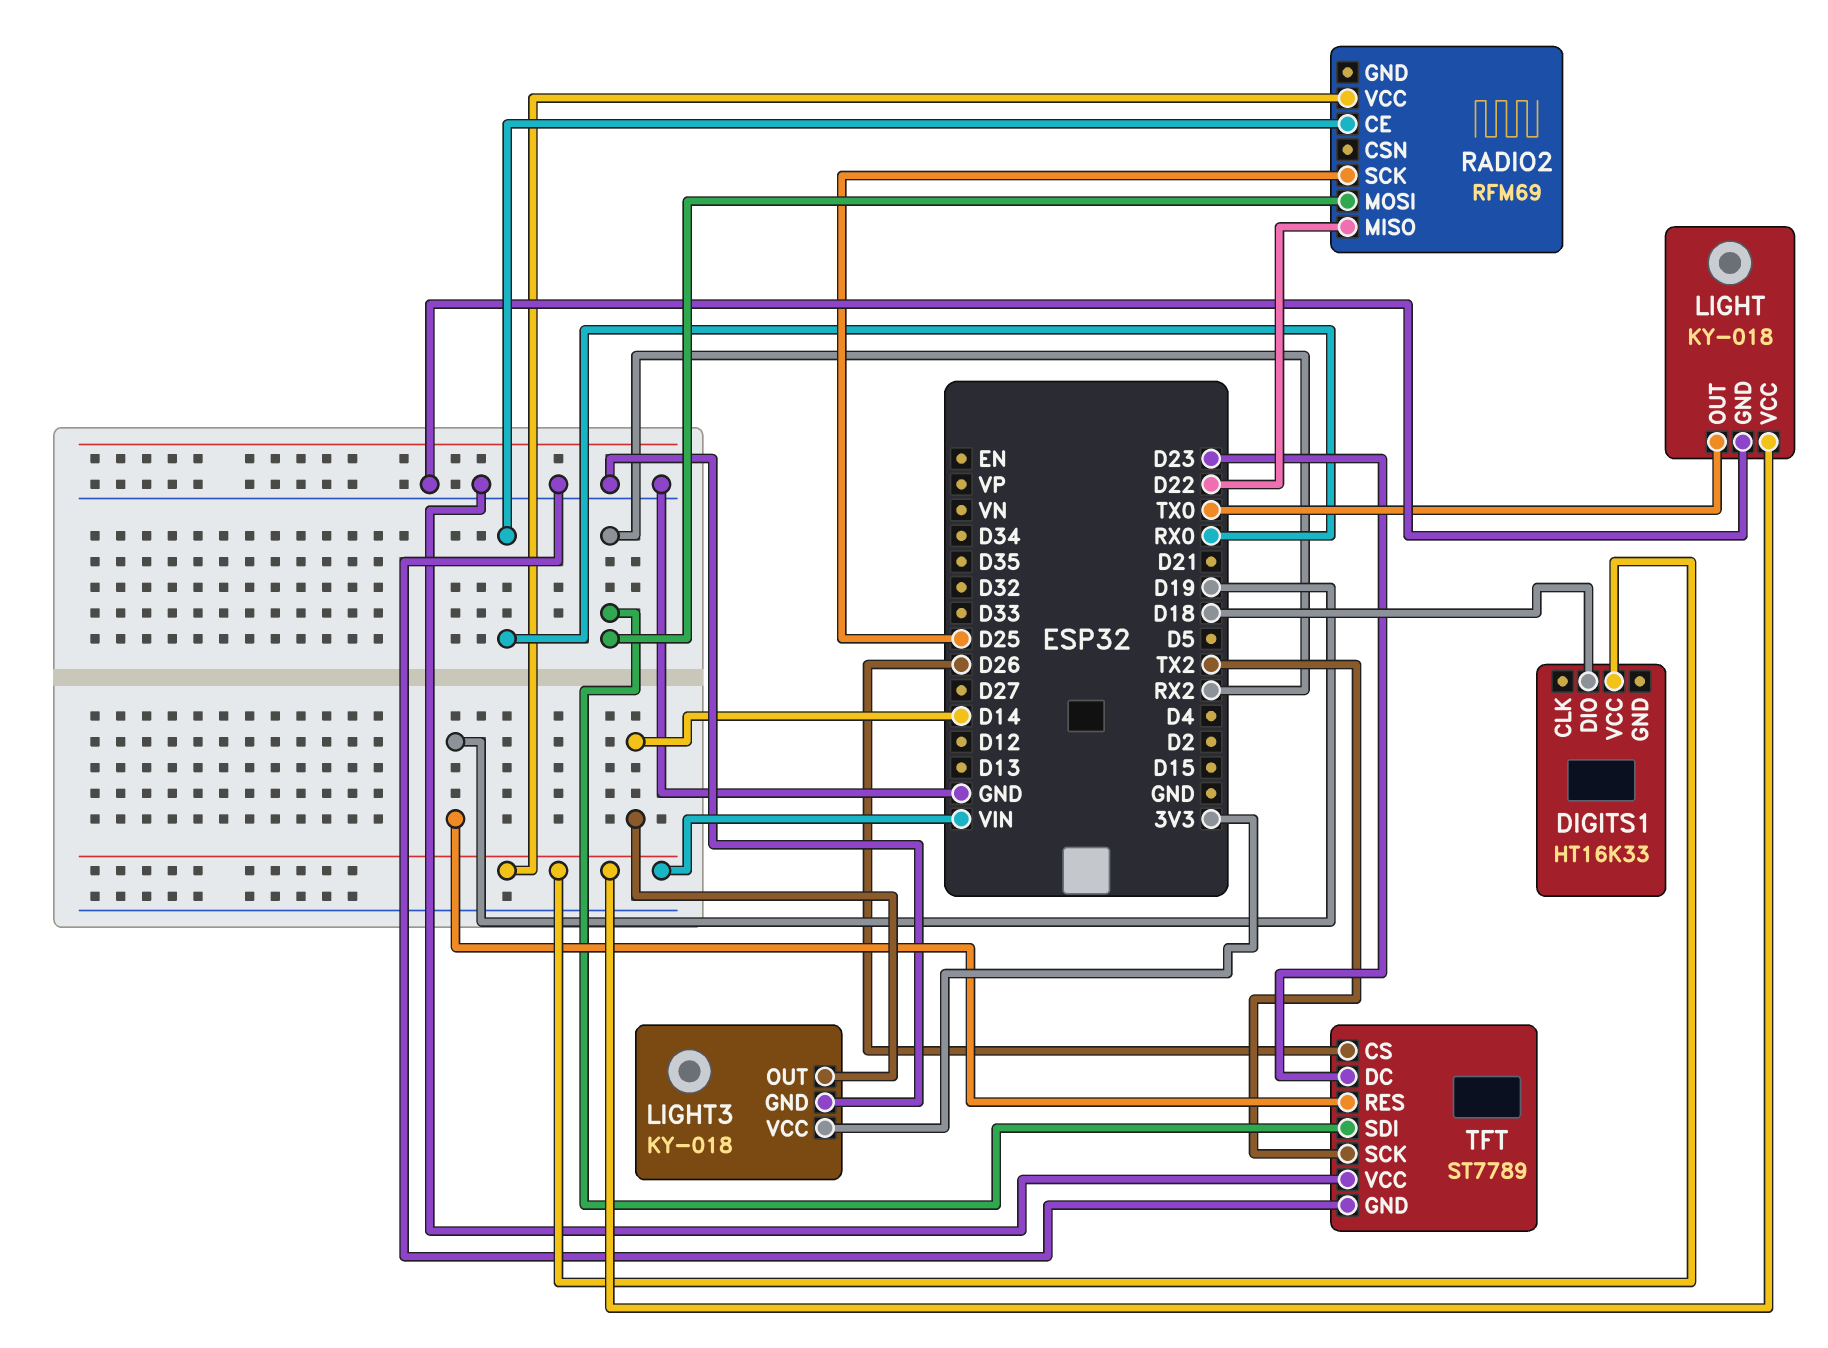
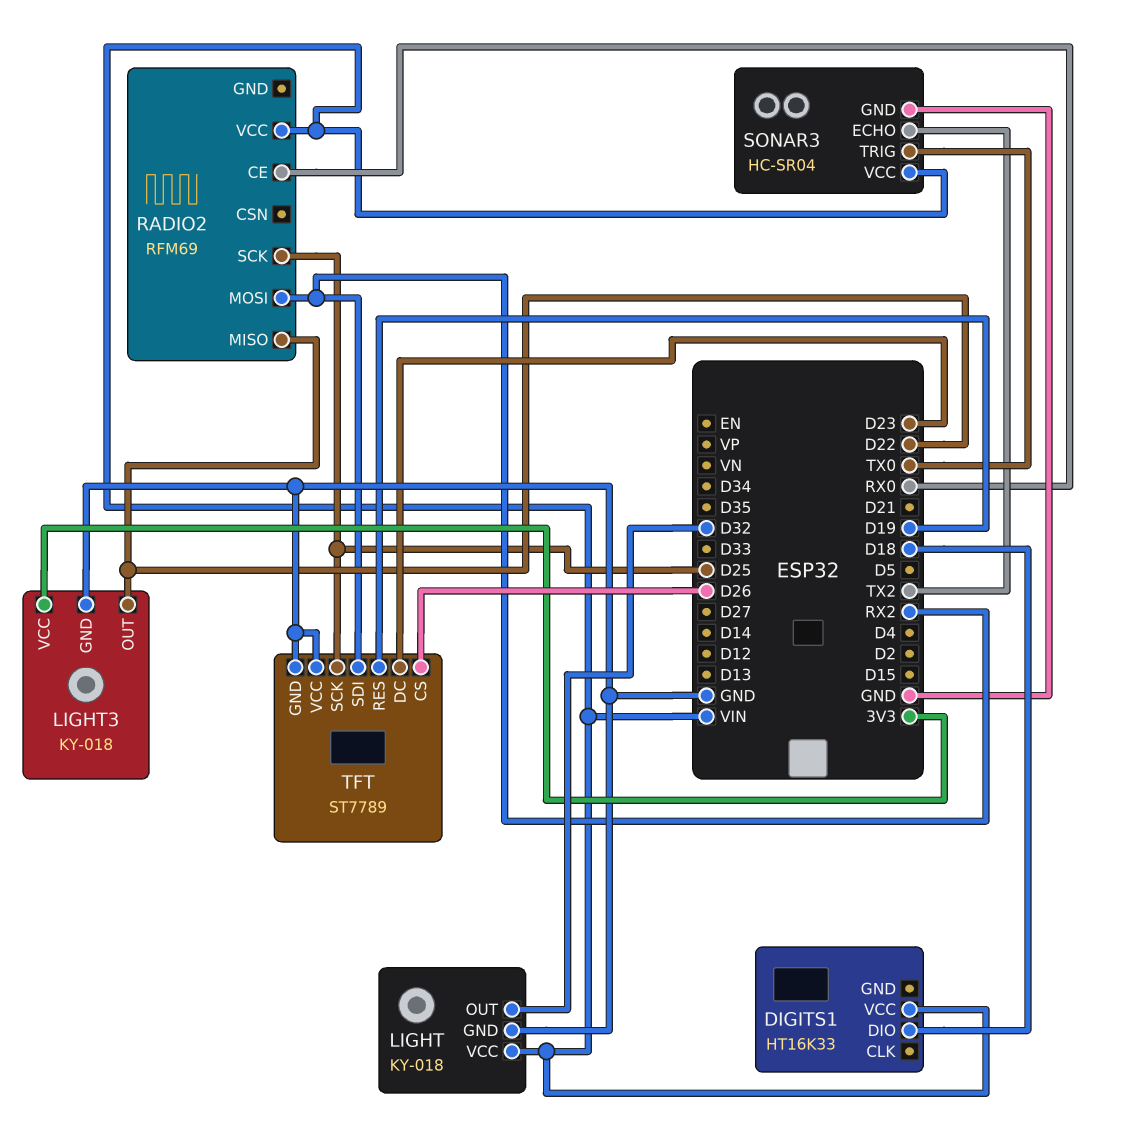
LIGHT pin OUT: TX0 -> D32
LIGHT3 pin OUT: D14 -> D22
SONAR3: none -> HC-SR04
SONAR3 pin ECHO: none -> TX2
SONAR3 pin GND: none -> GND
SONAR3 pin TRIG: none -> TX0
SONAR3 pin VCC: none -> VIN
TFT pin SCK: TX2 -> D25

